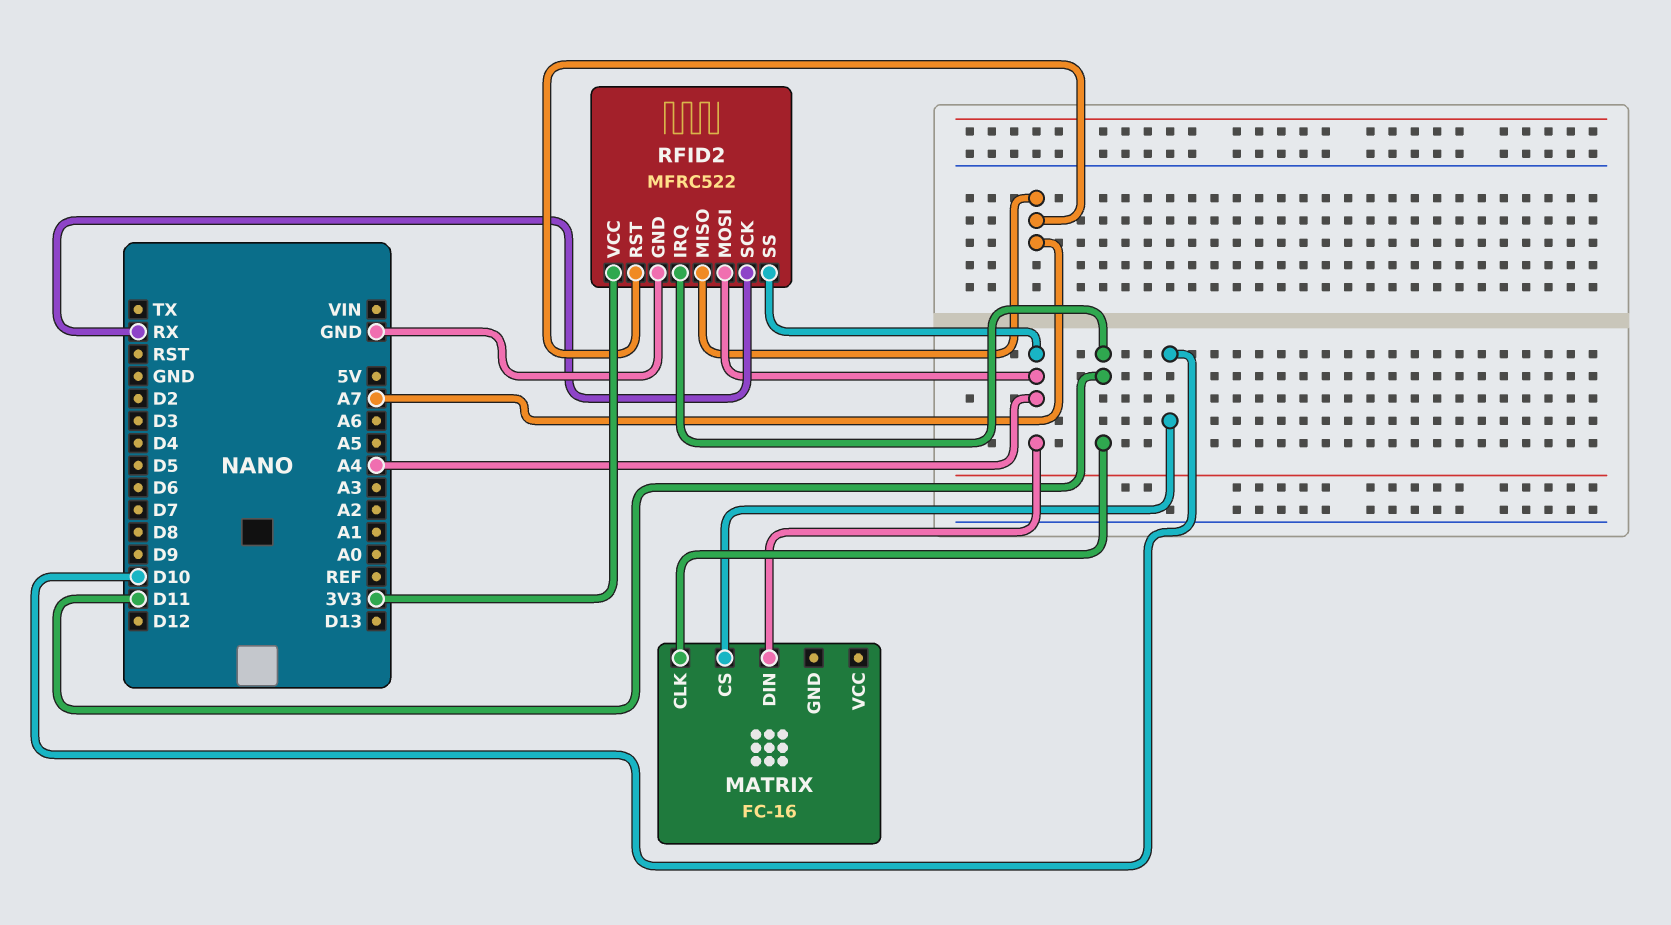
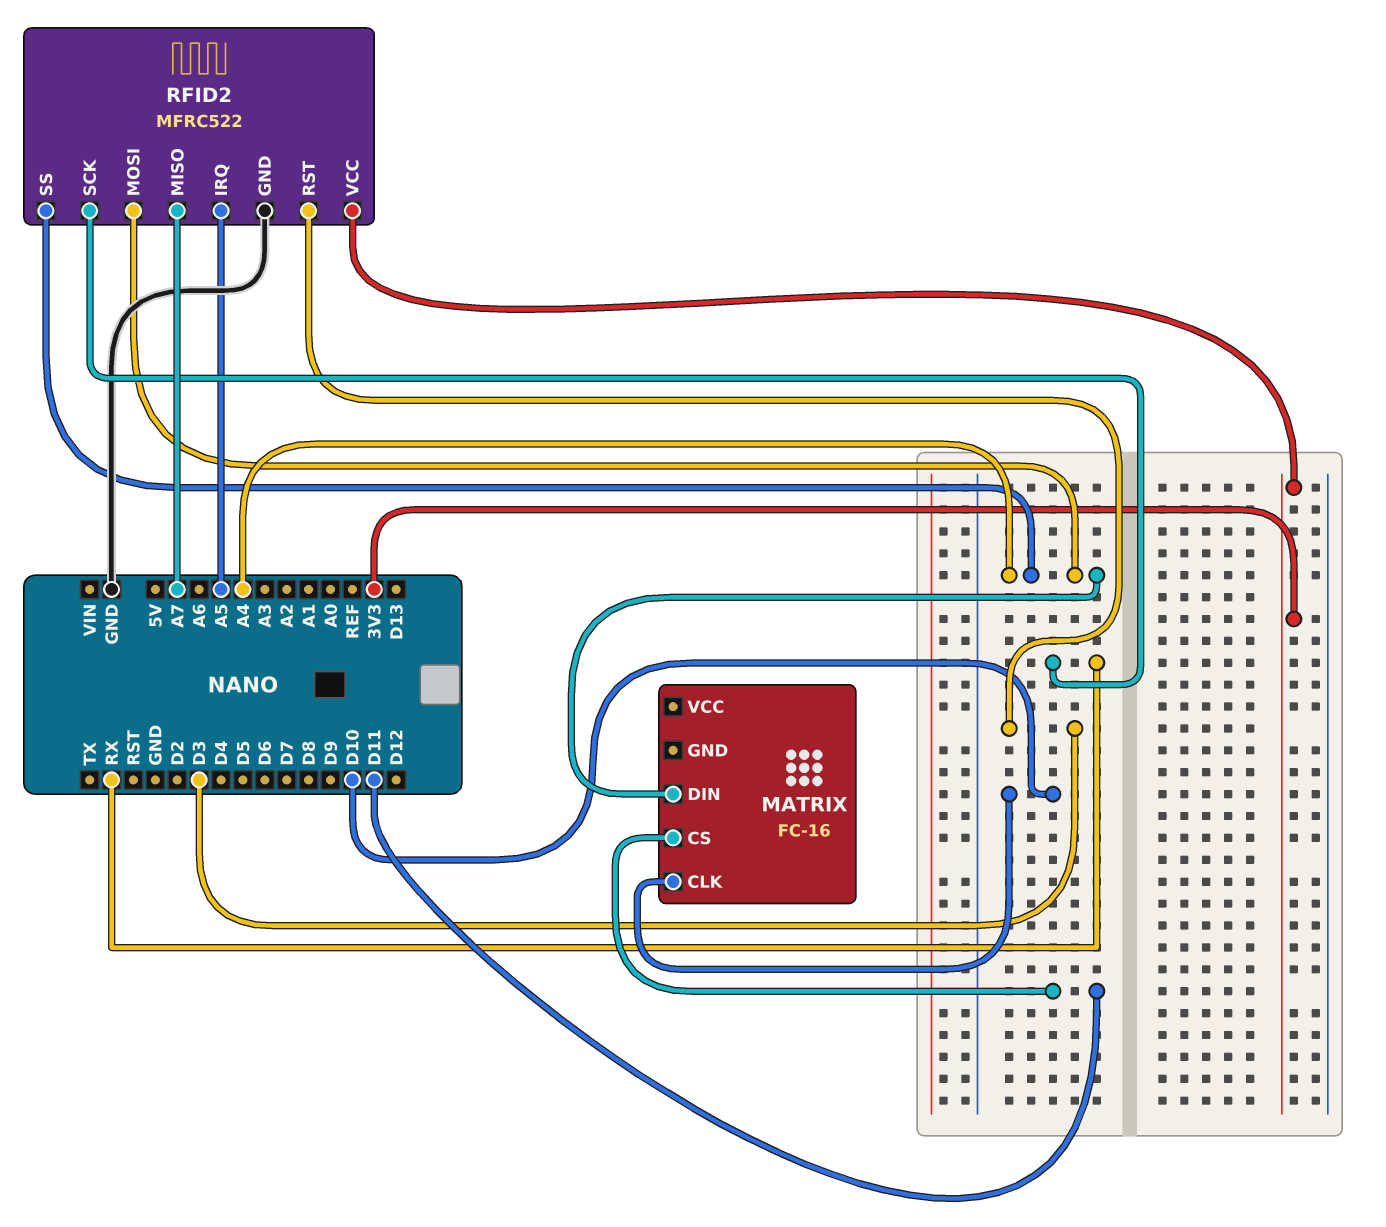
MATRIX pin CLK: D11 -> D10
MATRIX pin CS: D10 -> D11
RFID2 pin IRQ: D11 -> A5
RFID2 pin RST: A7 -> D3

